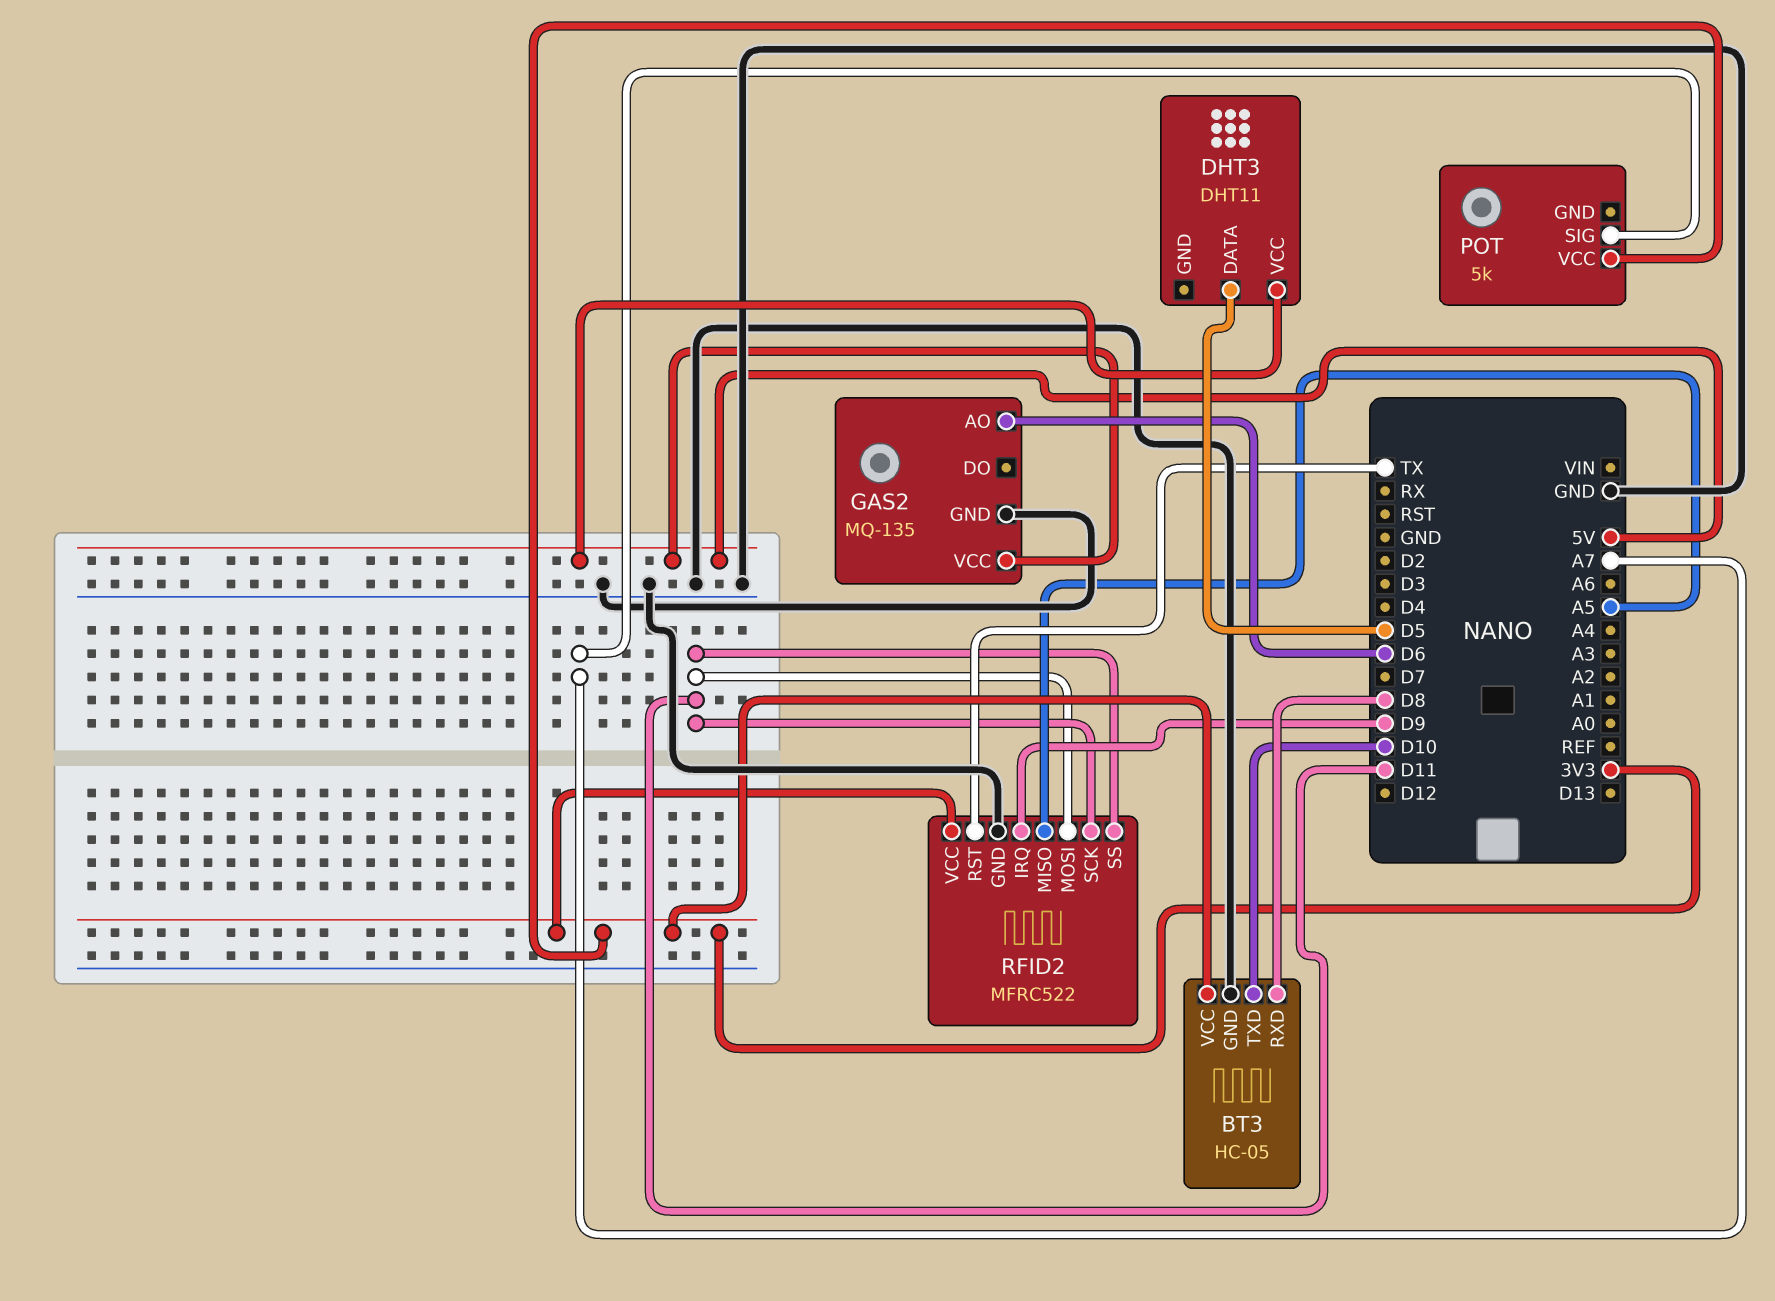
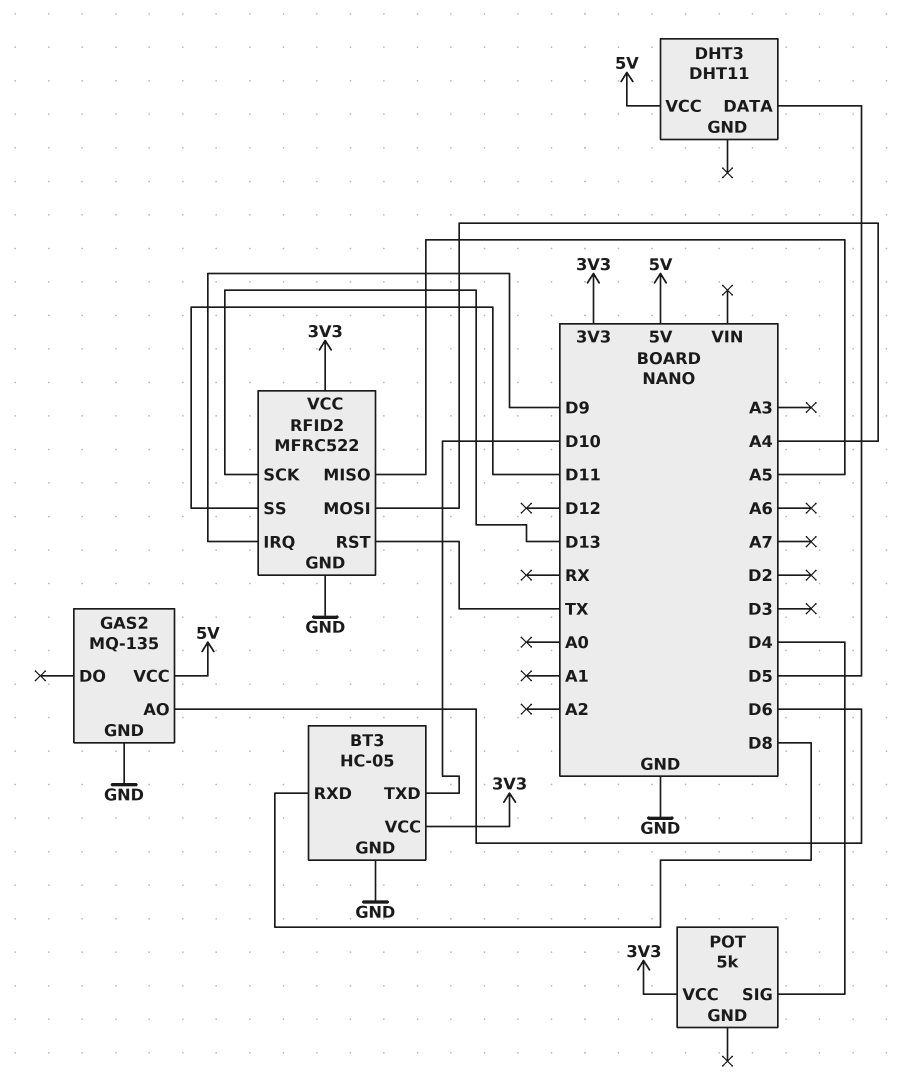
POT pin SIG: A7 -> D4
RFID2 pin MOSI: D11 -> A4
RFID2 pin SCK: D11 -> D13

